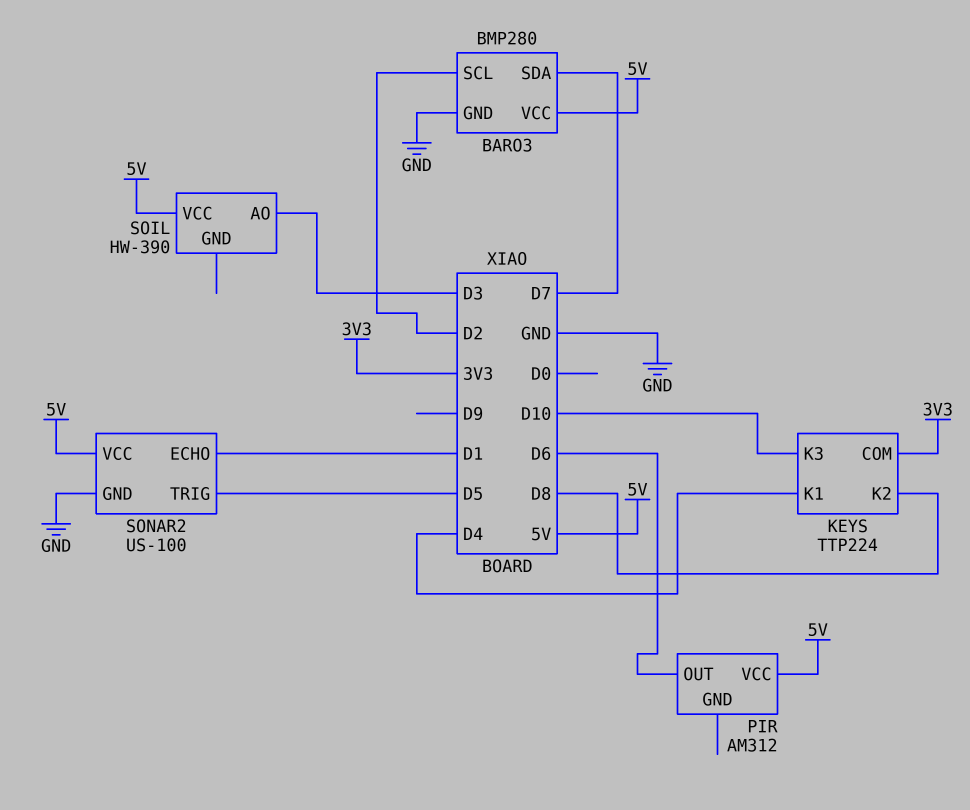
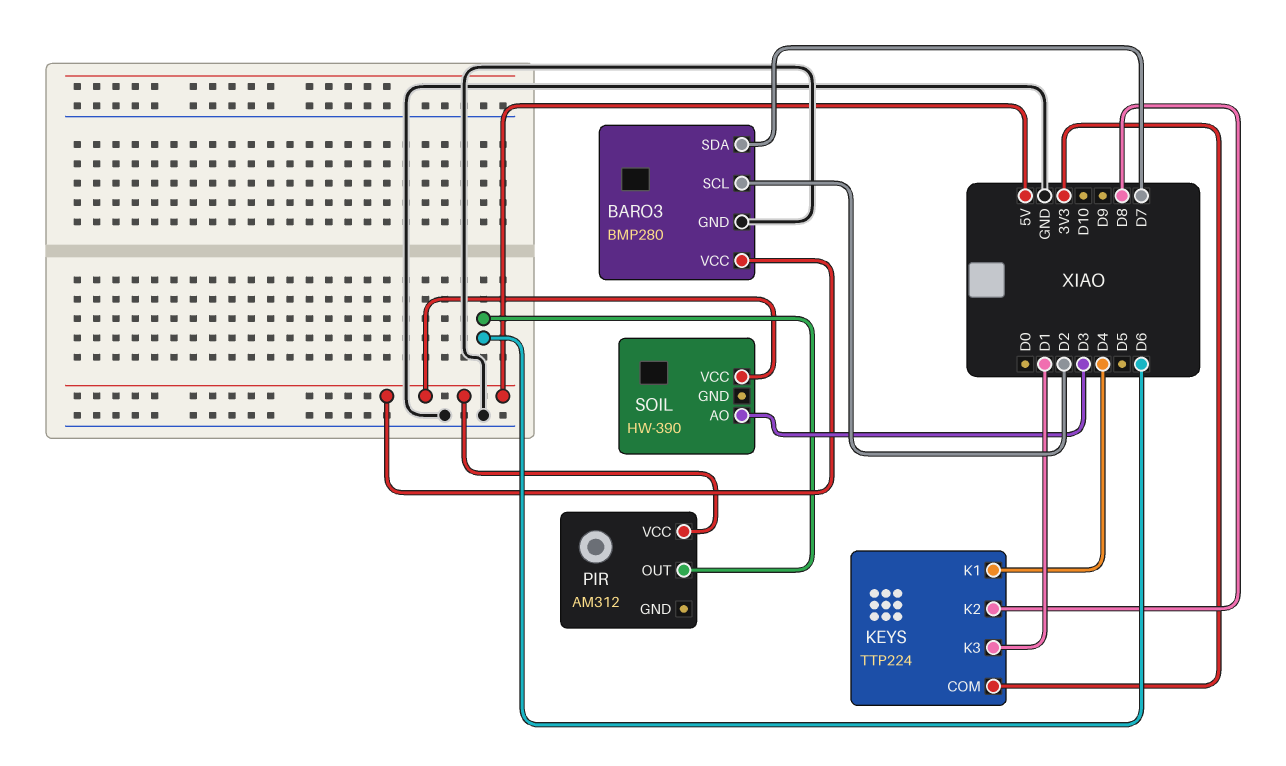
KEYS pin K3: D10 -> D1
SONAR2: US-100 -> none
SONAR2 pin ECHO: D1 -> none
SONAR2 pin GND: GND -> none
SONAR2 pin TRIG: D5 -> none
SONAR2 pin VCC: 5V -> none

